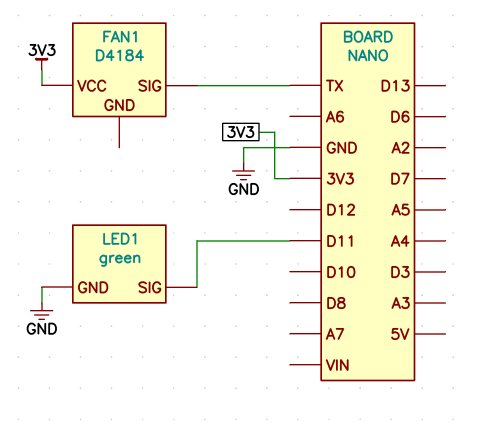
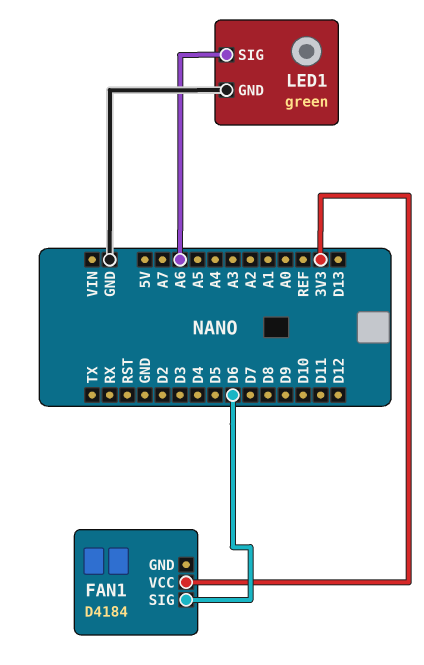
FAN1 pin SIG: TX -> D6
LED1 pin SIG: D11 -> A6

